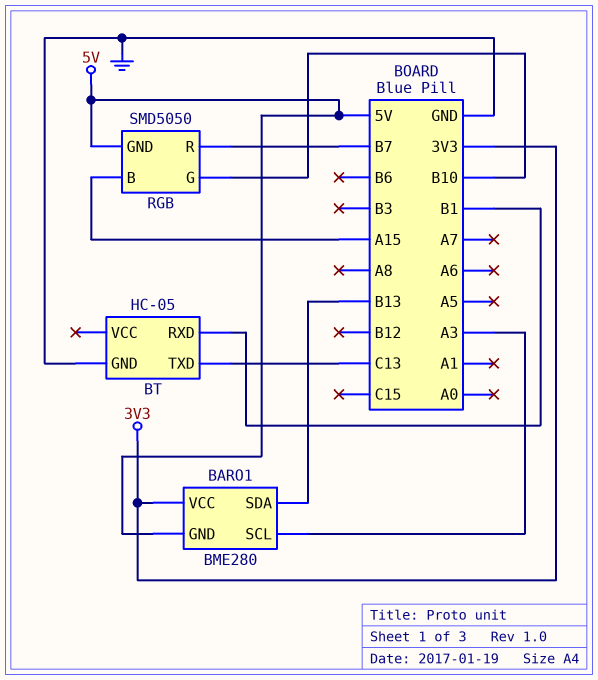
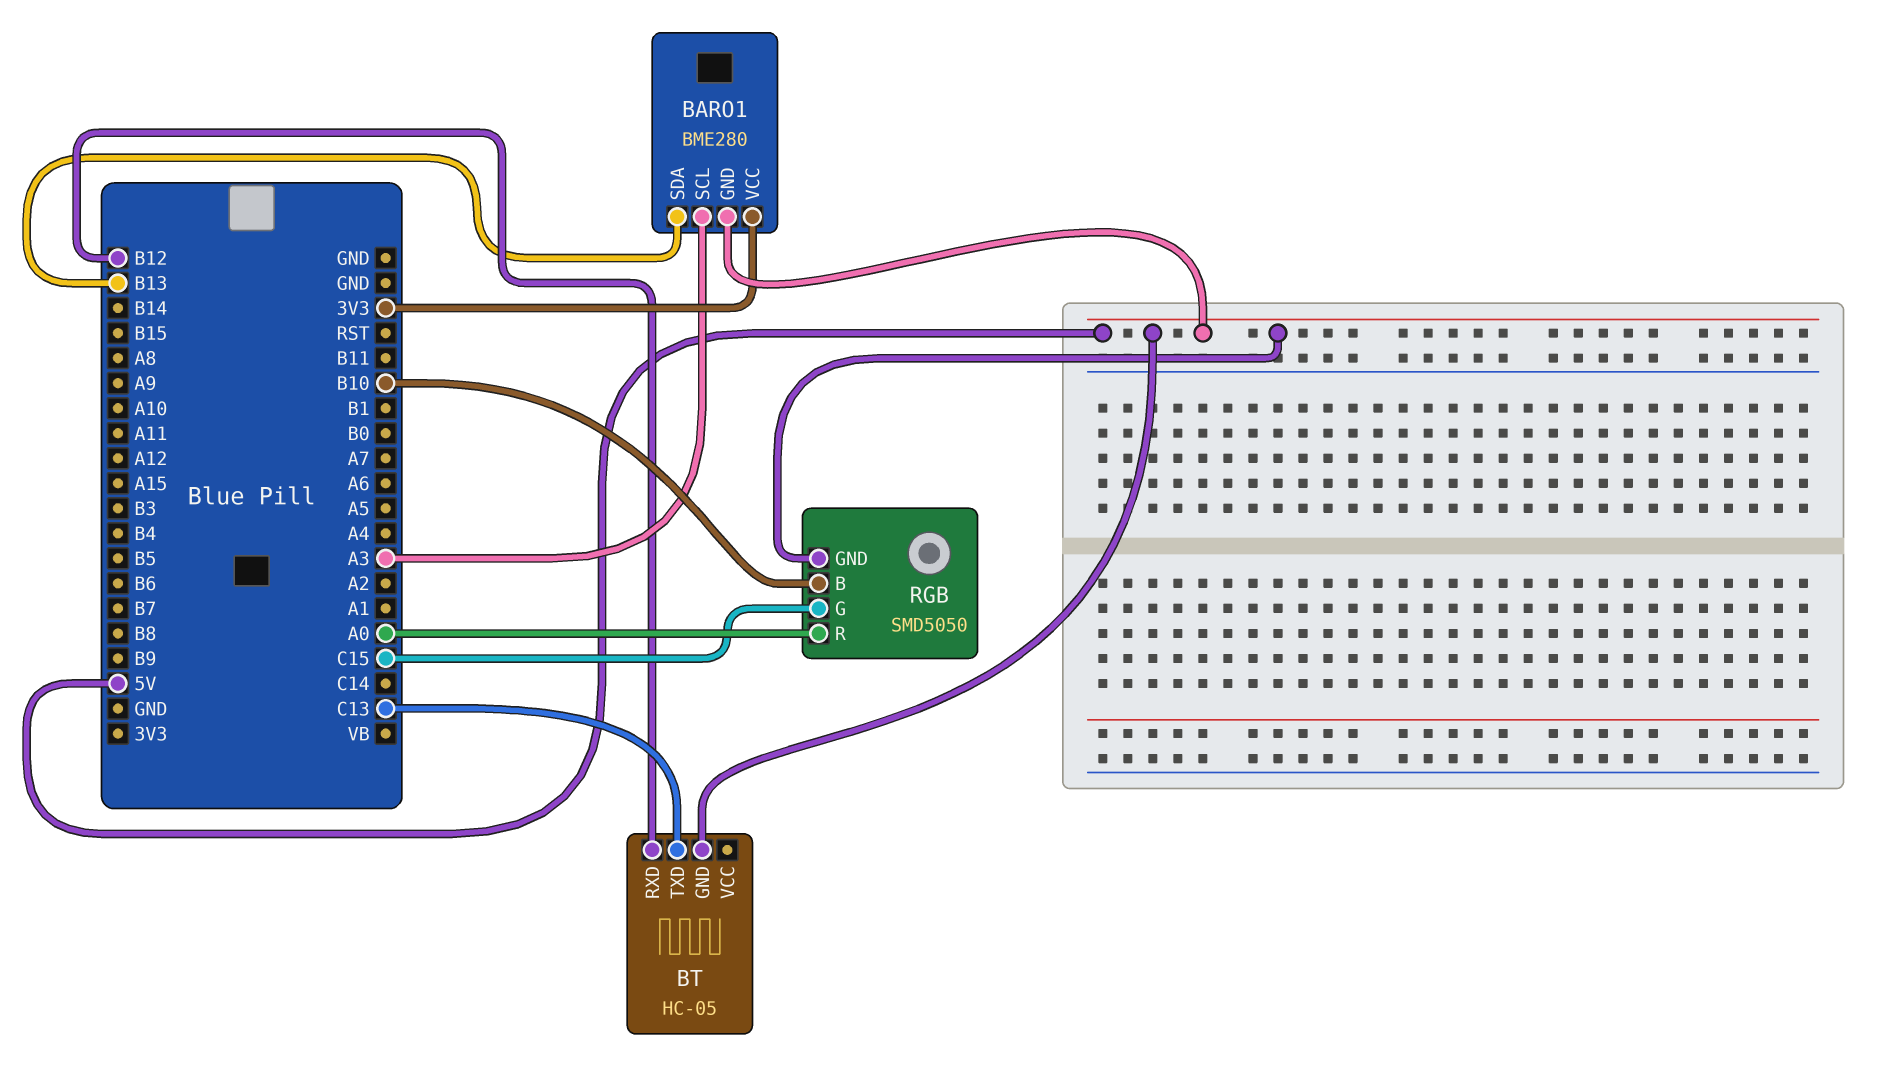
BT pin GND: GND -> 5V
BT pin RXD: B1 -> B12
RGB pin B: A15 -> B10
RGB pin G: B10 -> C15
RGB pin R: B7 -> A0

